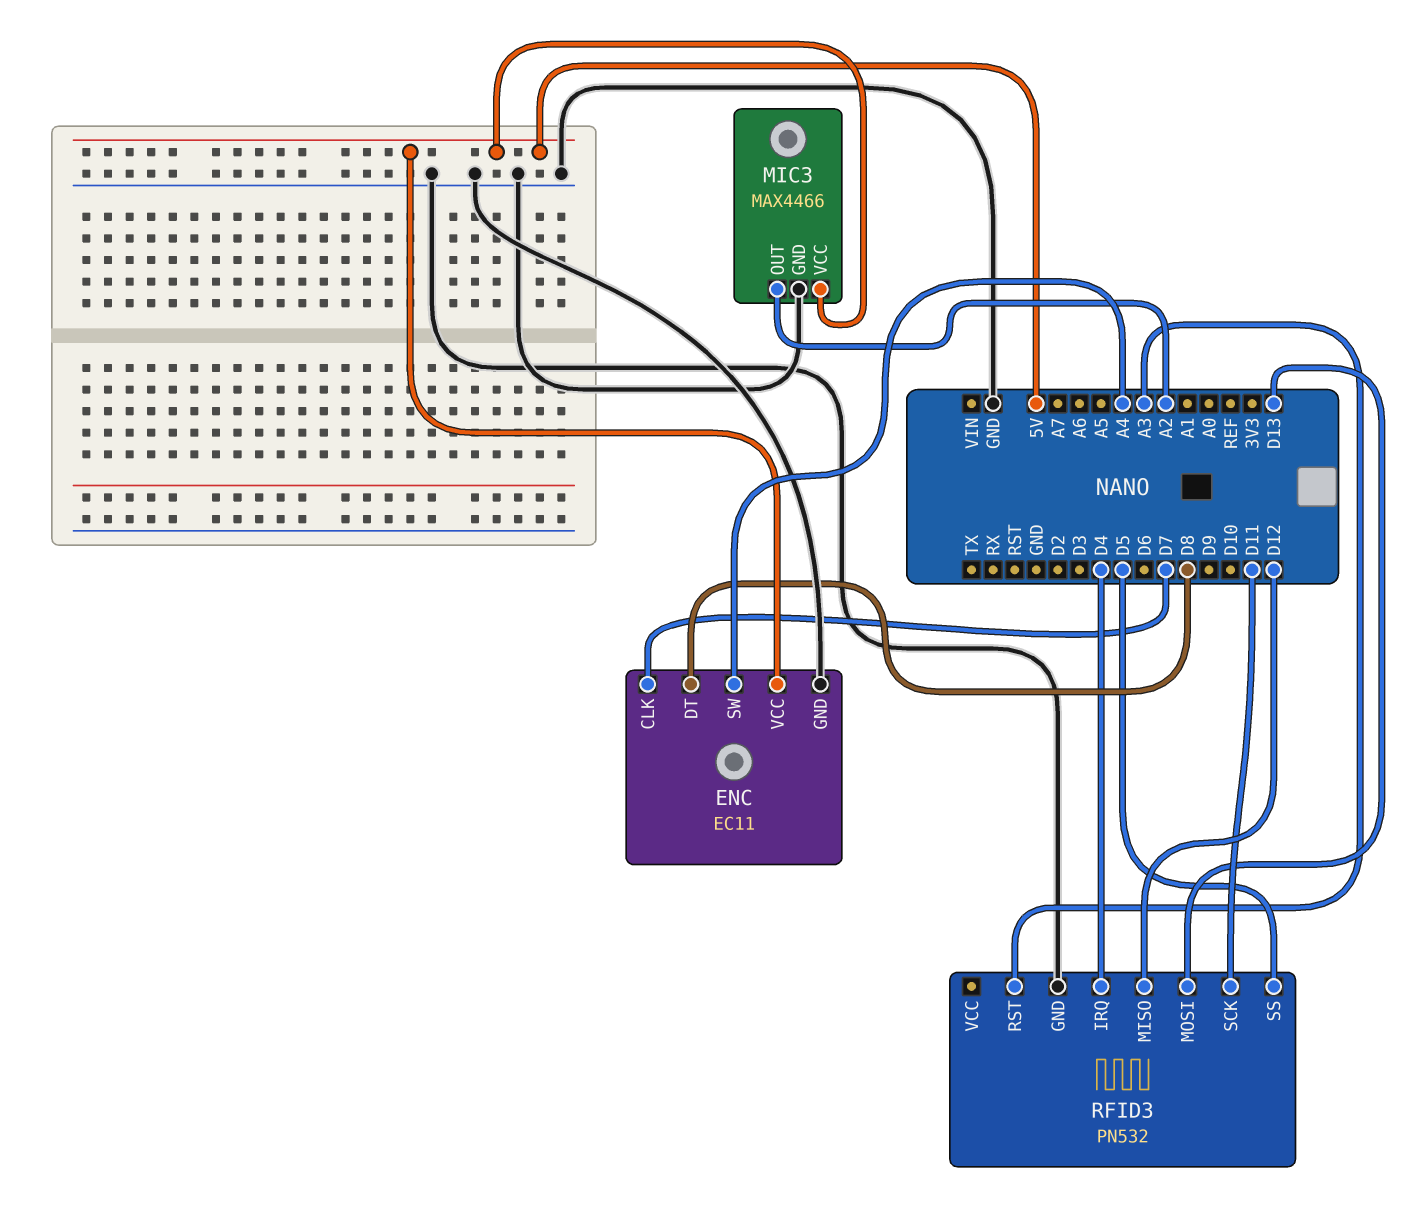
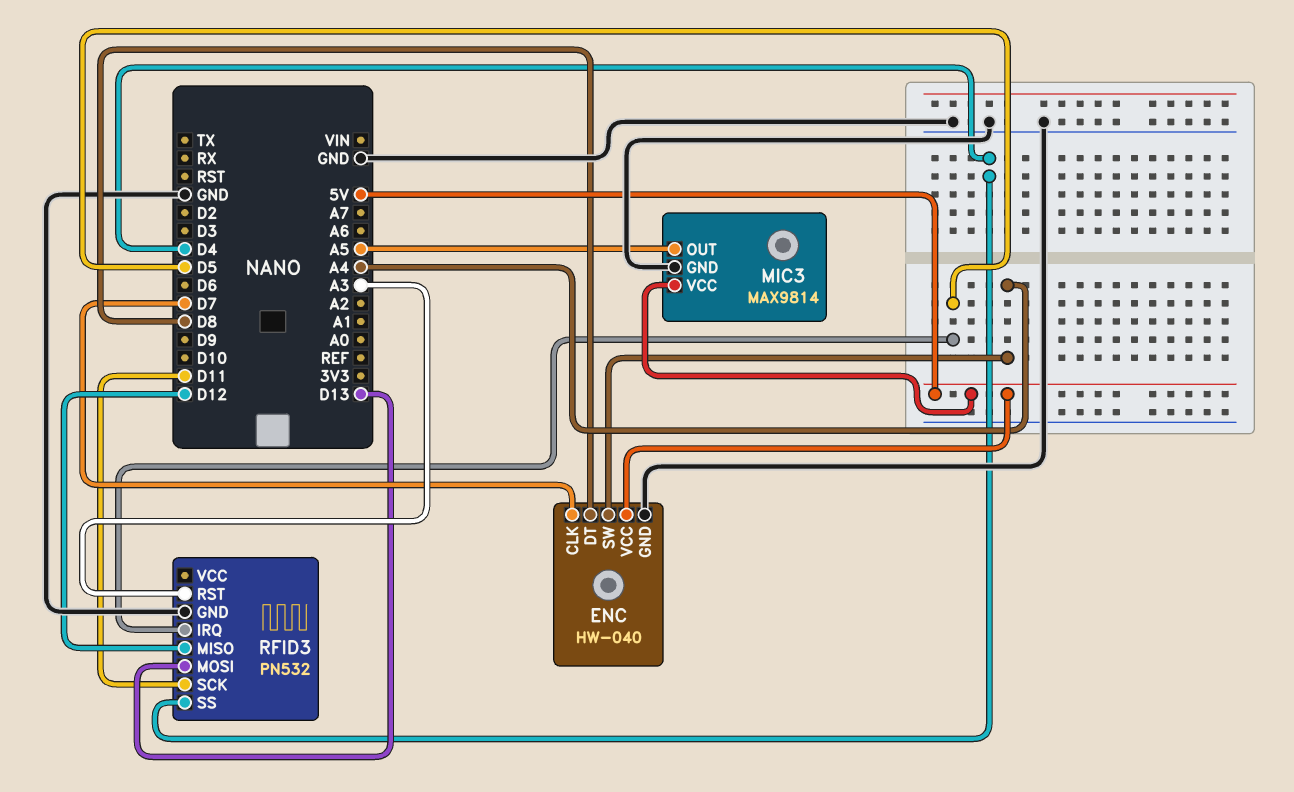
ENC: EC11 -> HW-040
MIC3: MAX4466 -> MAX9814
MIC3 pin OUT: A2 -> A5
RFID3 pin IRQ: D4 -> D5
RFID3 pin SS: D5 -> D4

